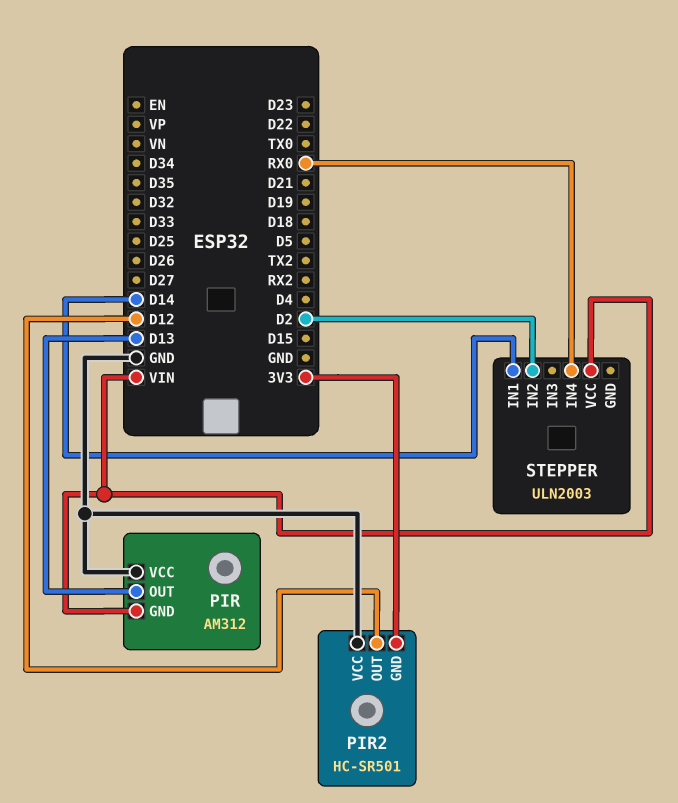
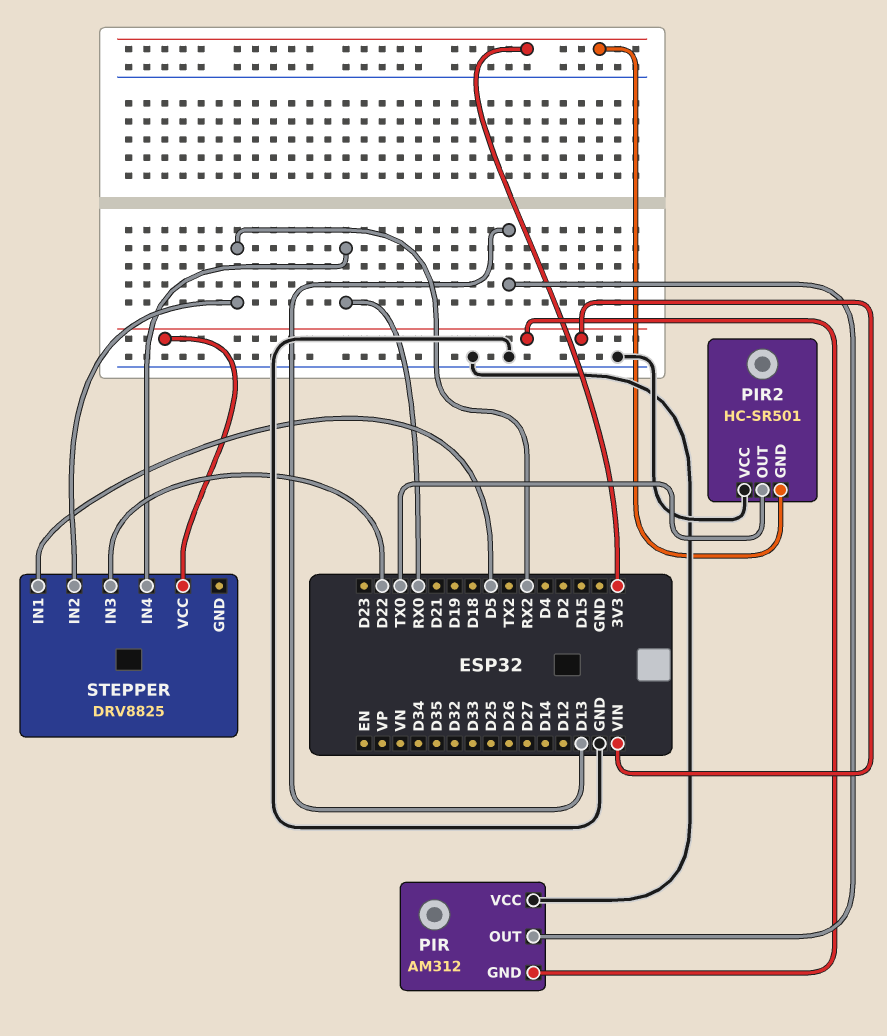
PIR2 pin OUT: D12 -> TX0
STEPPER: ULN2003 -> DRV8825
STEPPER pin IN1: D14 -> D5
STEPPER pin IN2: D2 -> RX2
STEPPER pin IN3: none -> D22

